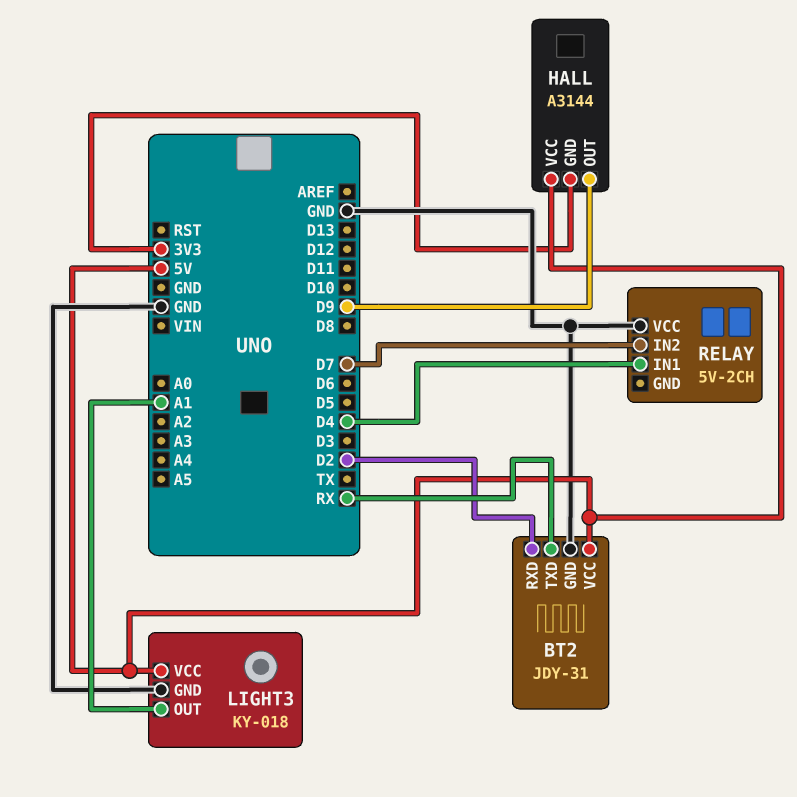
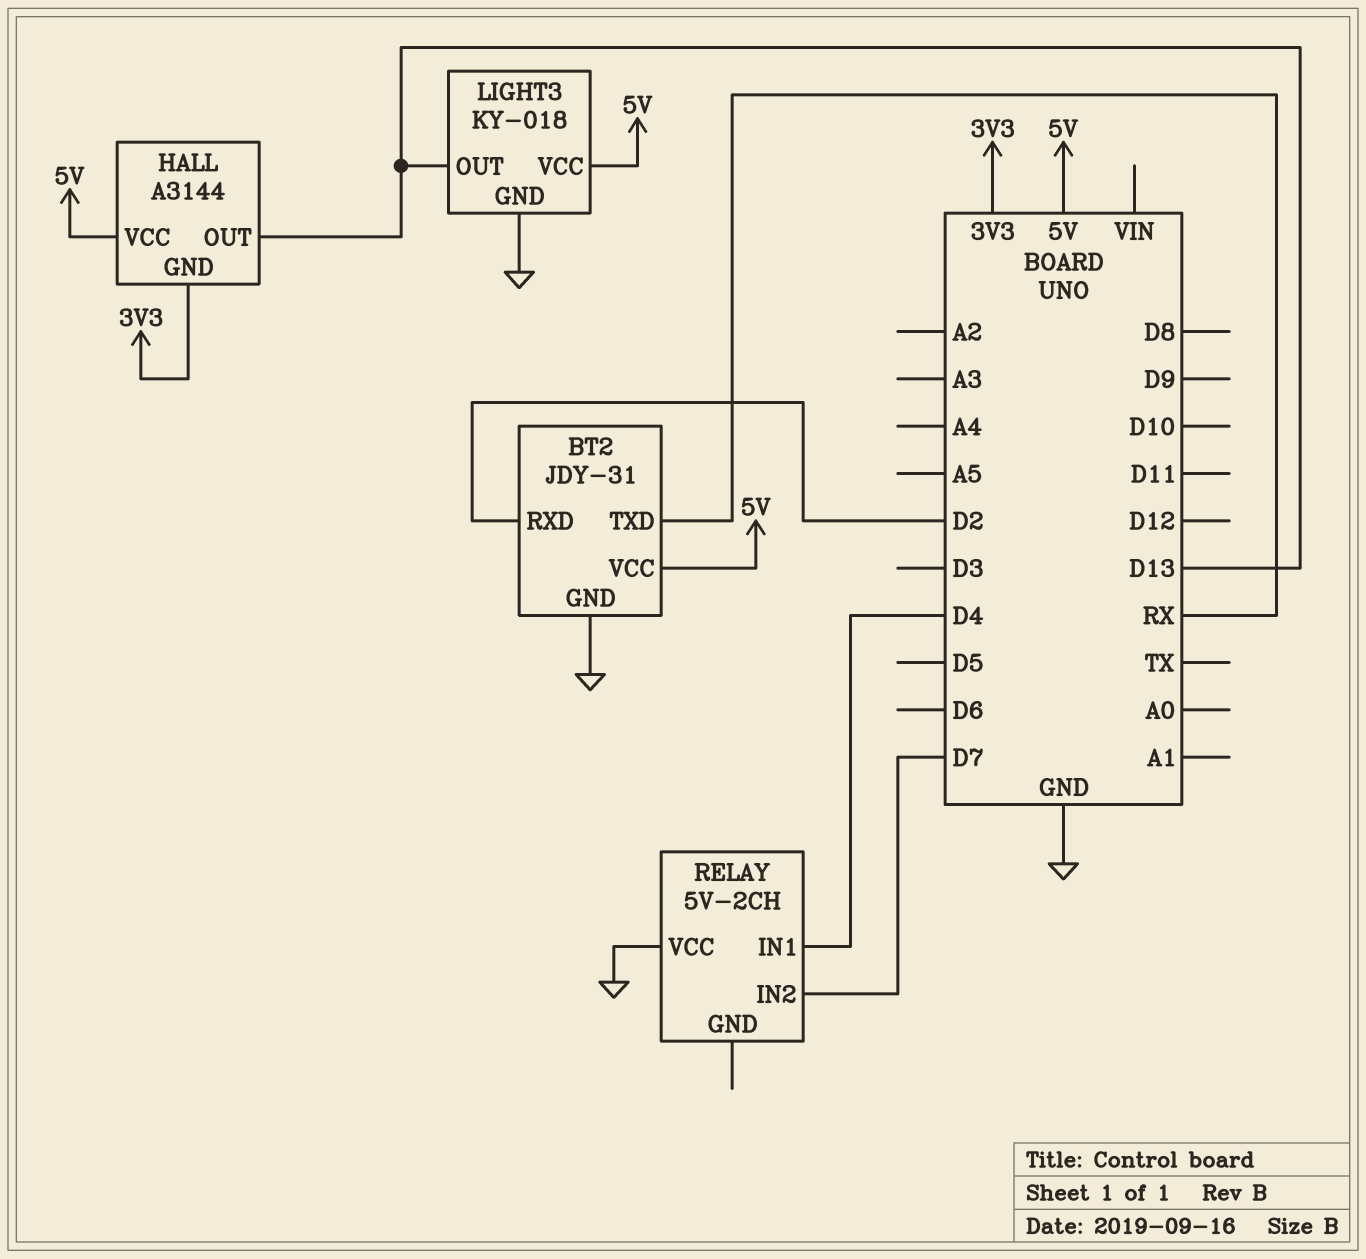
HALL pin OUT: D9 -> D13
LIGHT3 pin OUT: A1 -> D13

